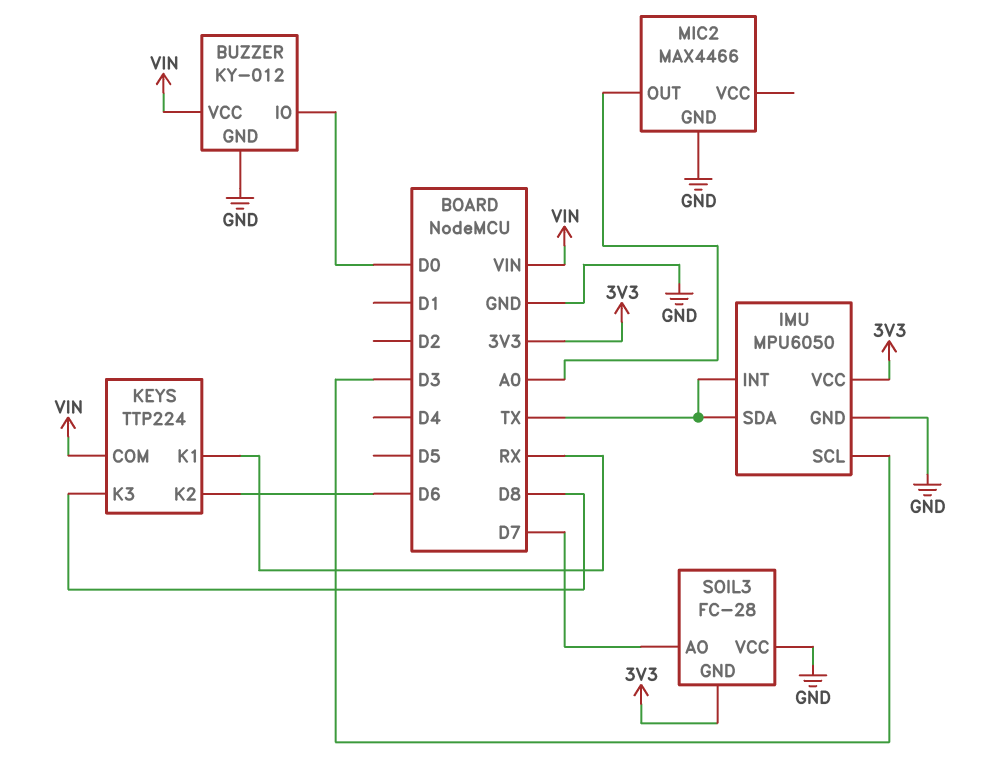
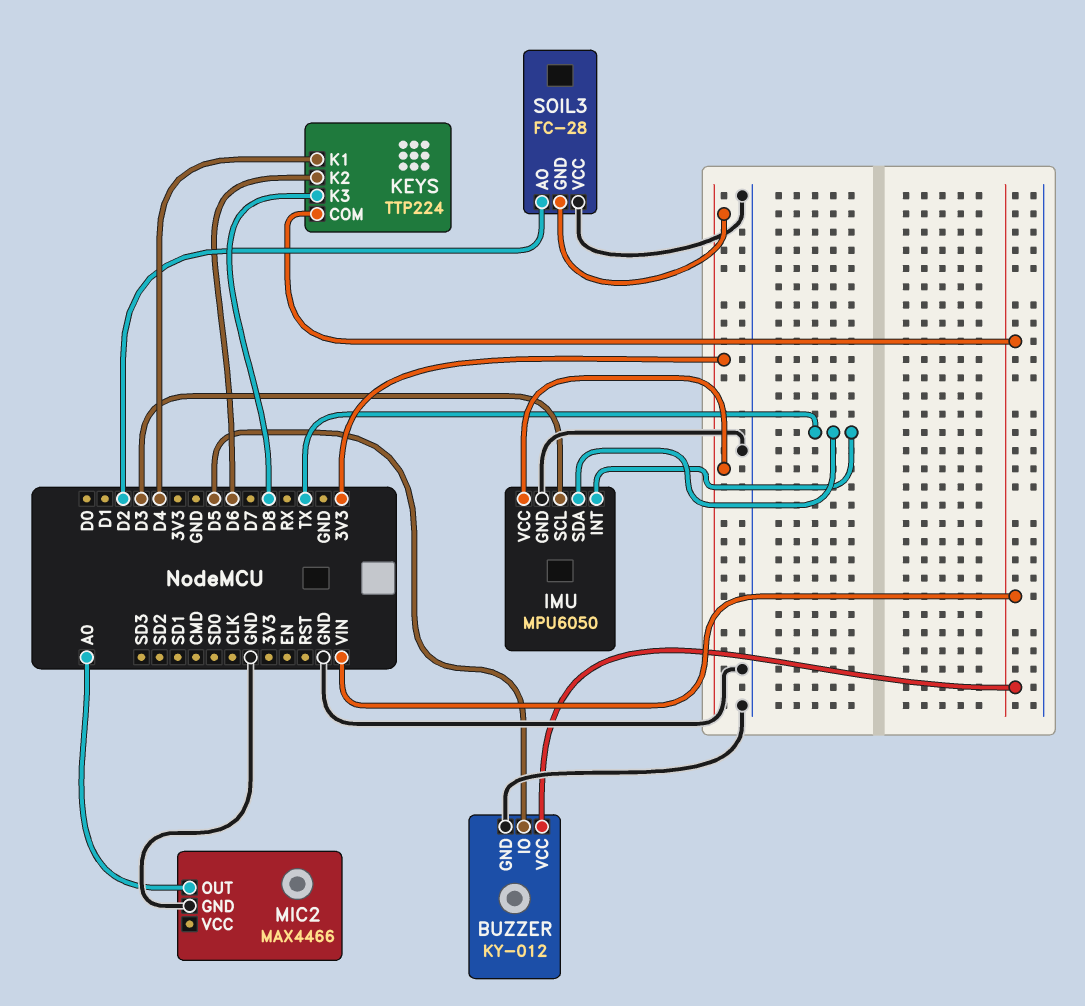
BUZZER pin IO: D0 -> D5
KEYS pin K1: RX -> D4
SOIL3 pin AO: D7 -> D2

